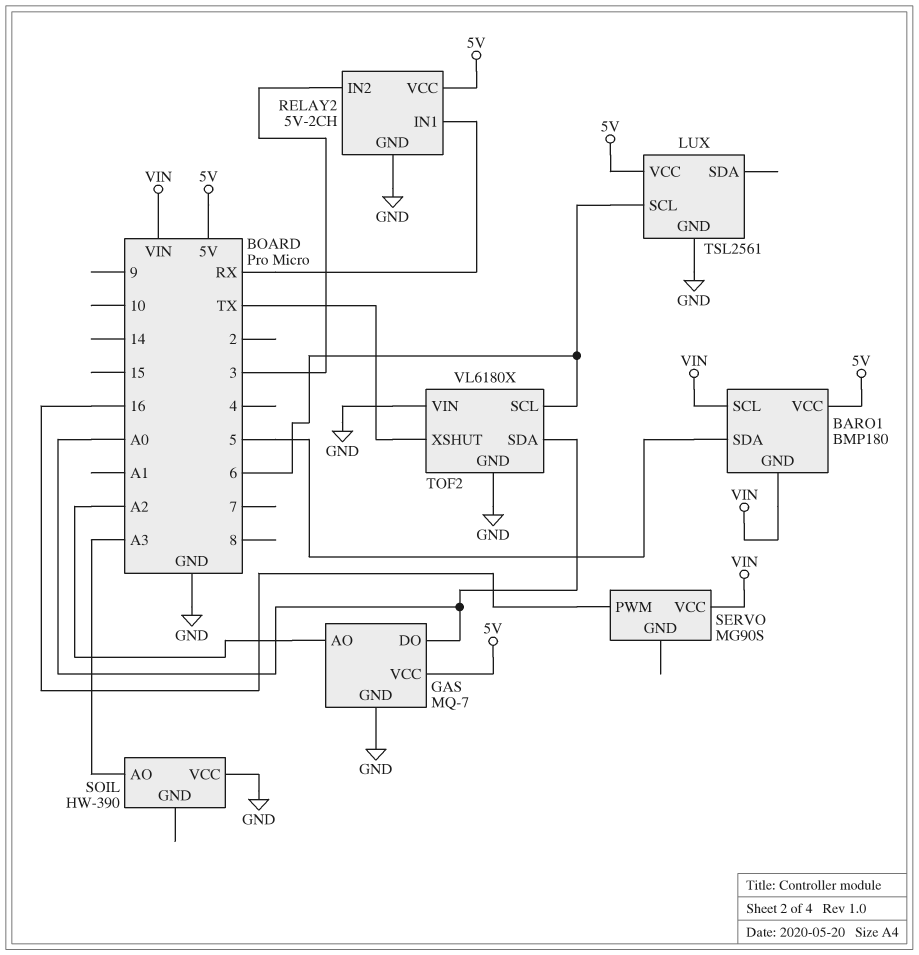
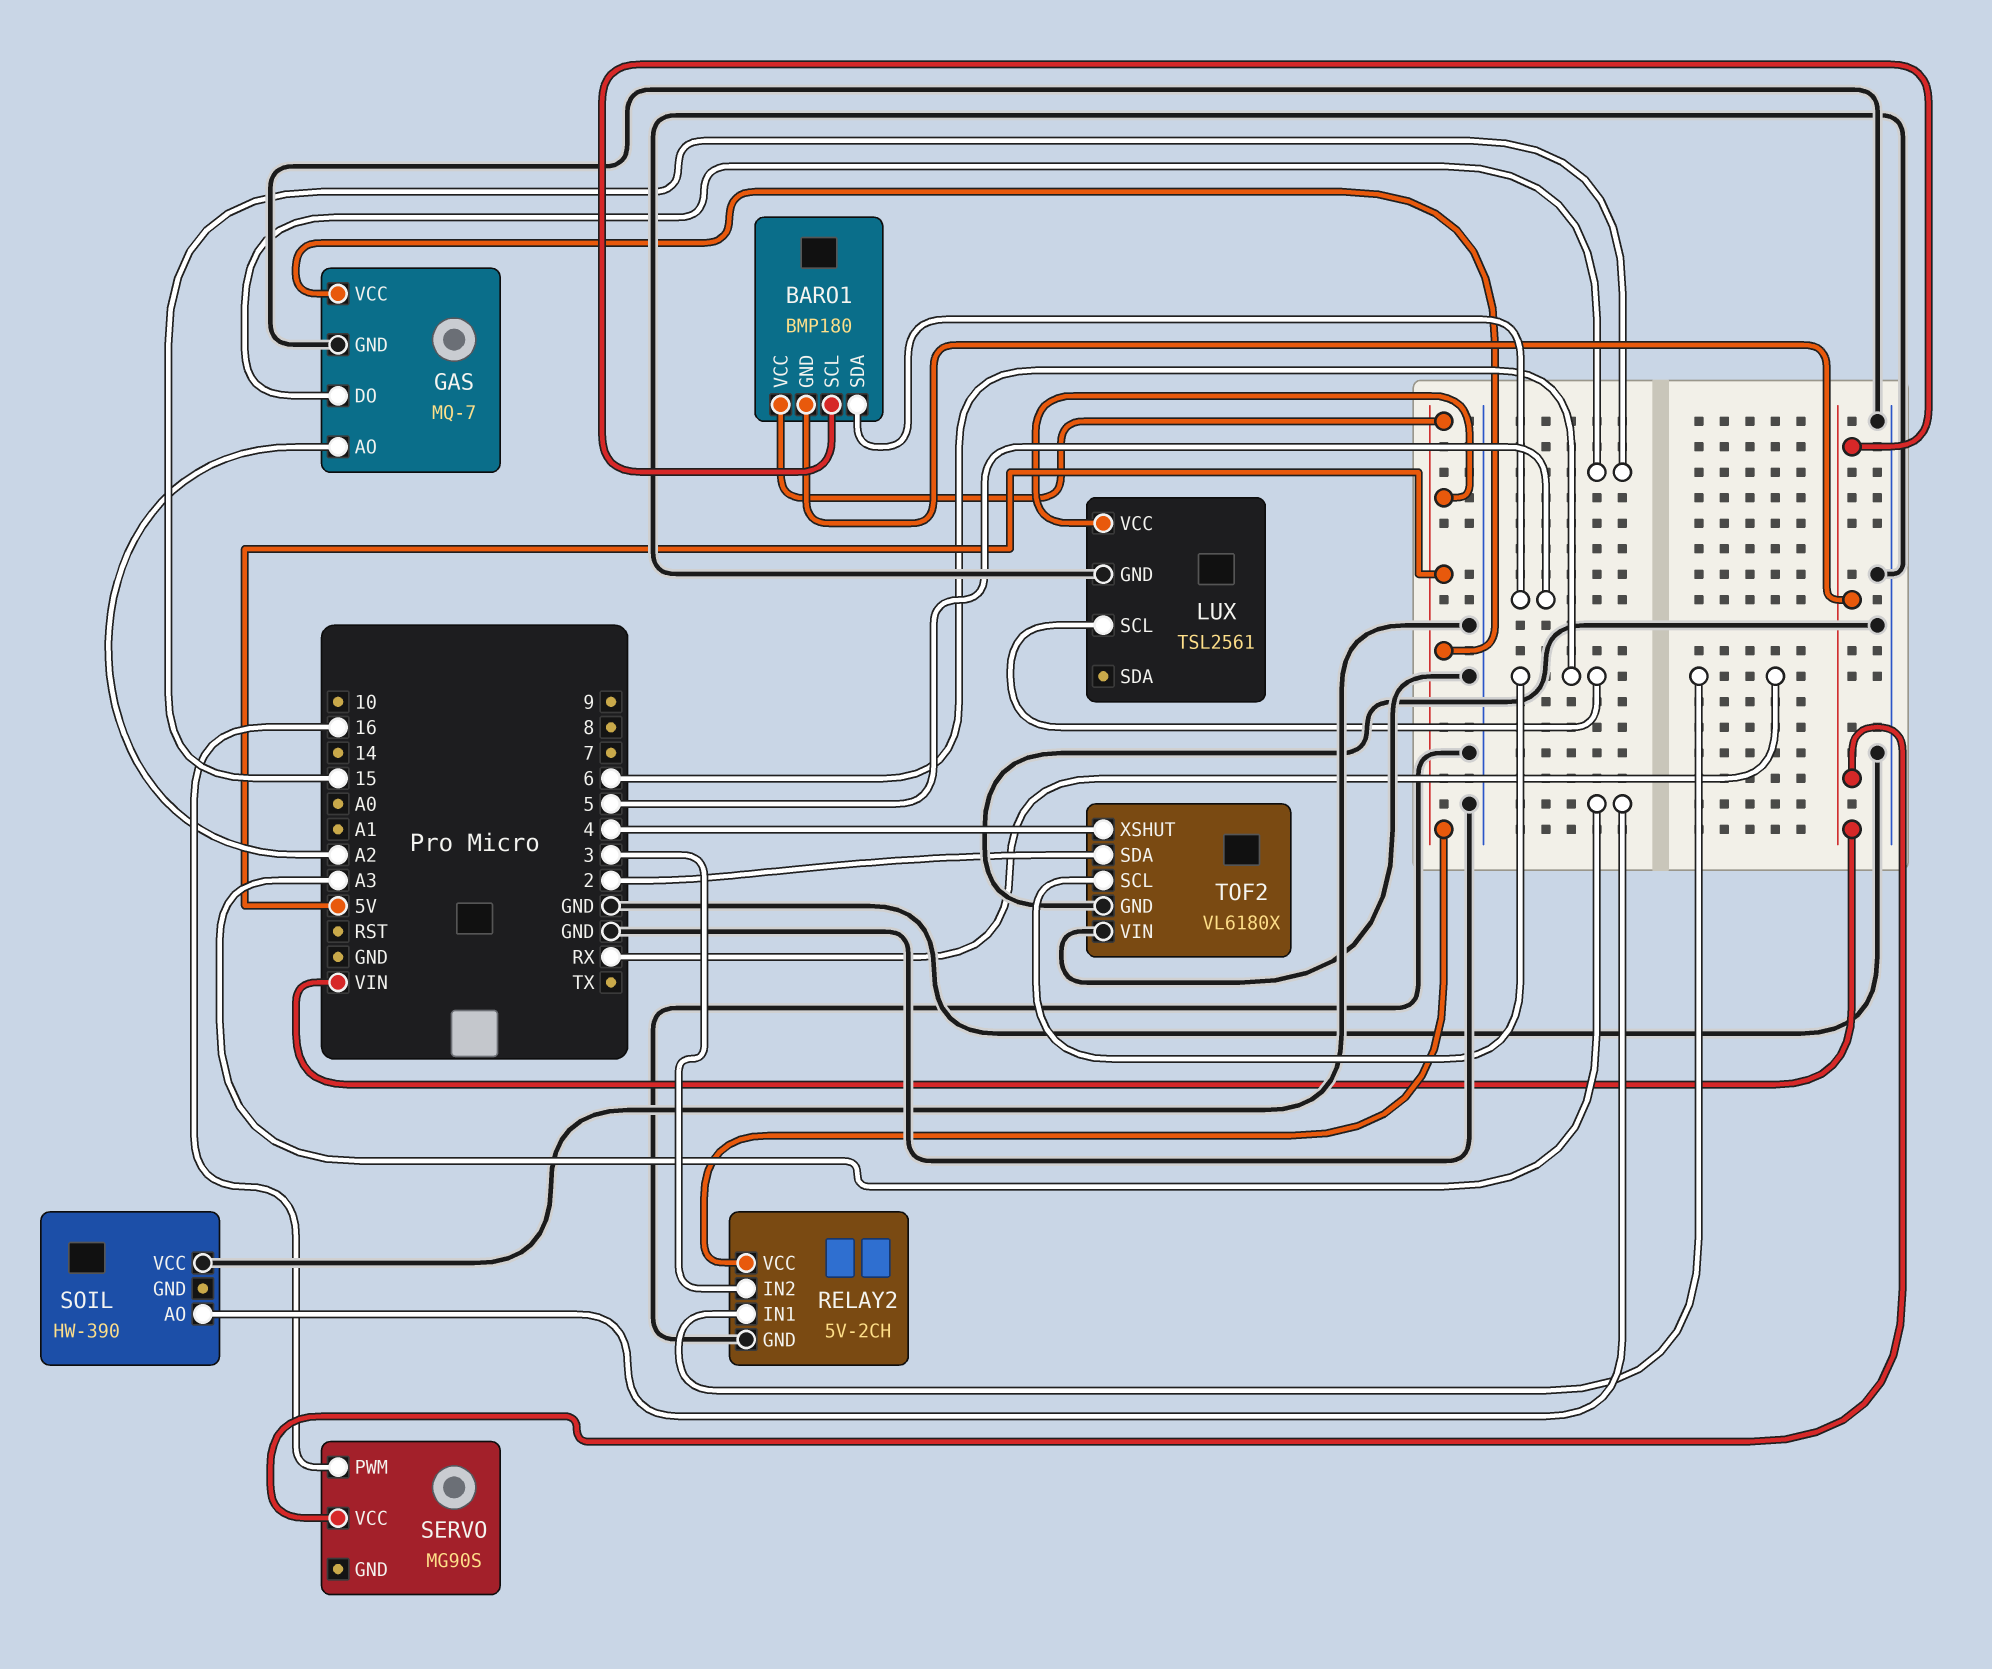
GAS pin DO: A0 -> 15
TOF2 pin SDA: A0 -> 2
TOF2 pin XSHUT: TX -> 4

